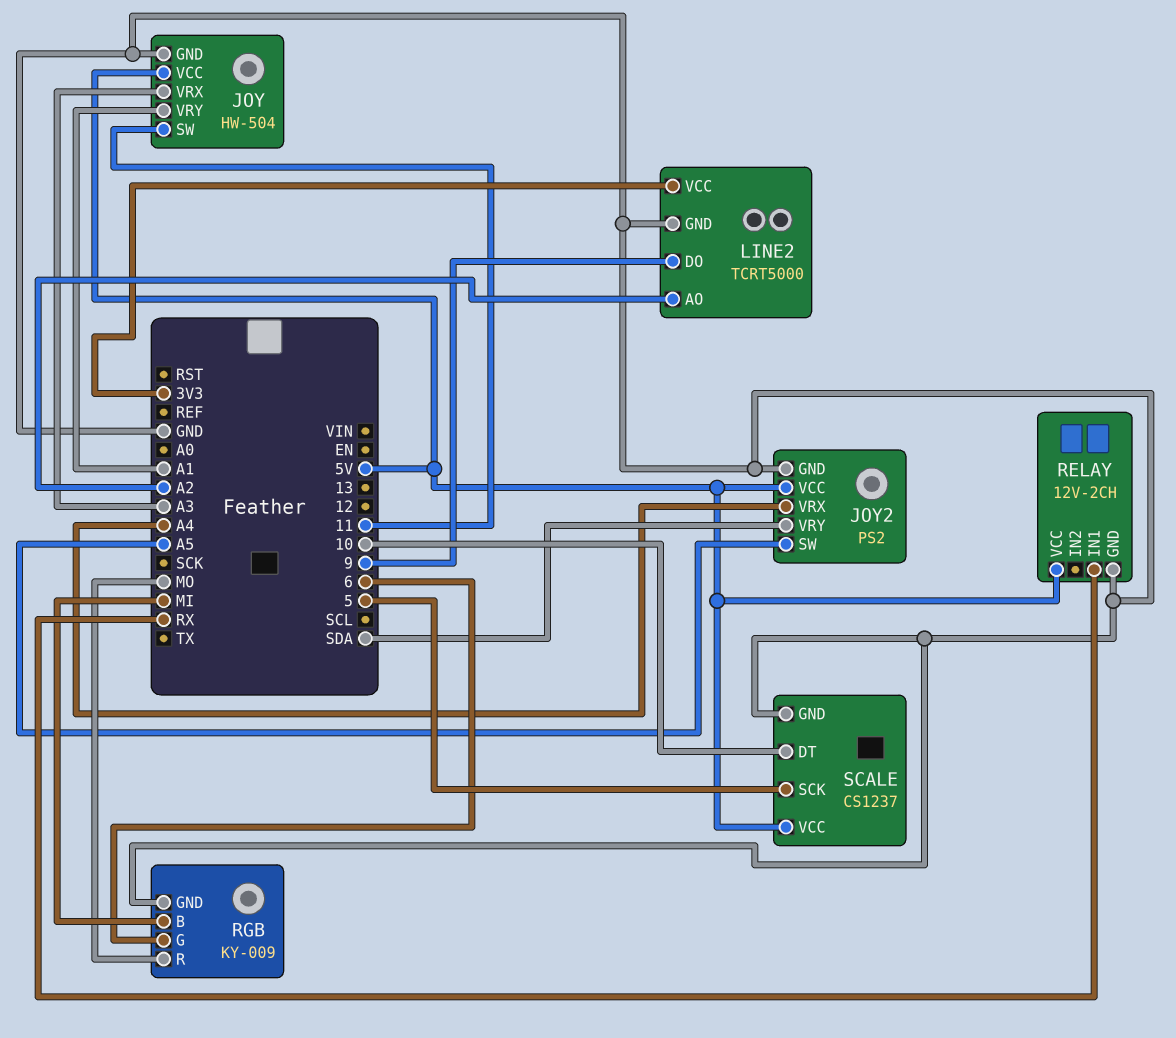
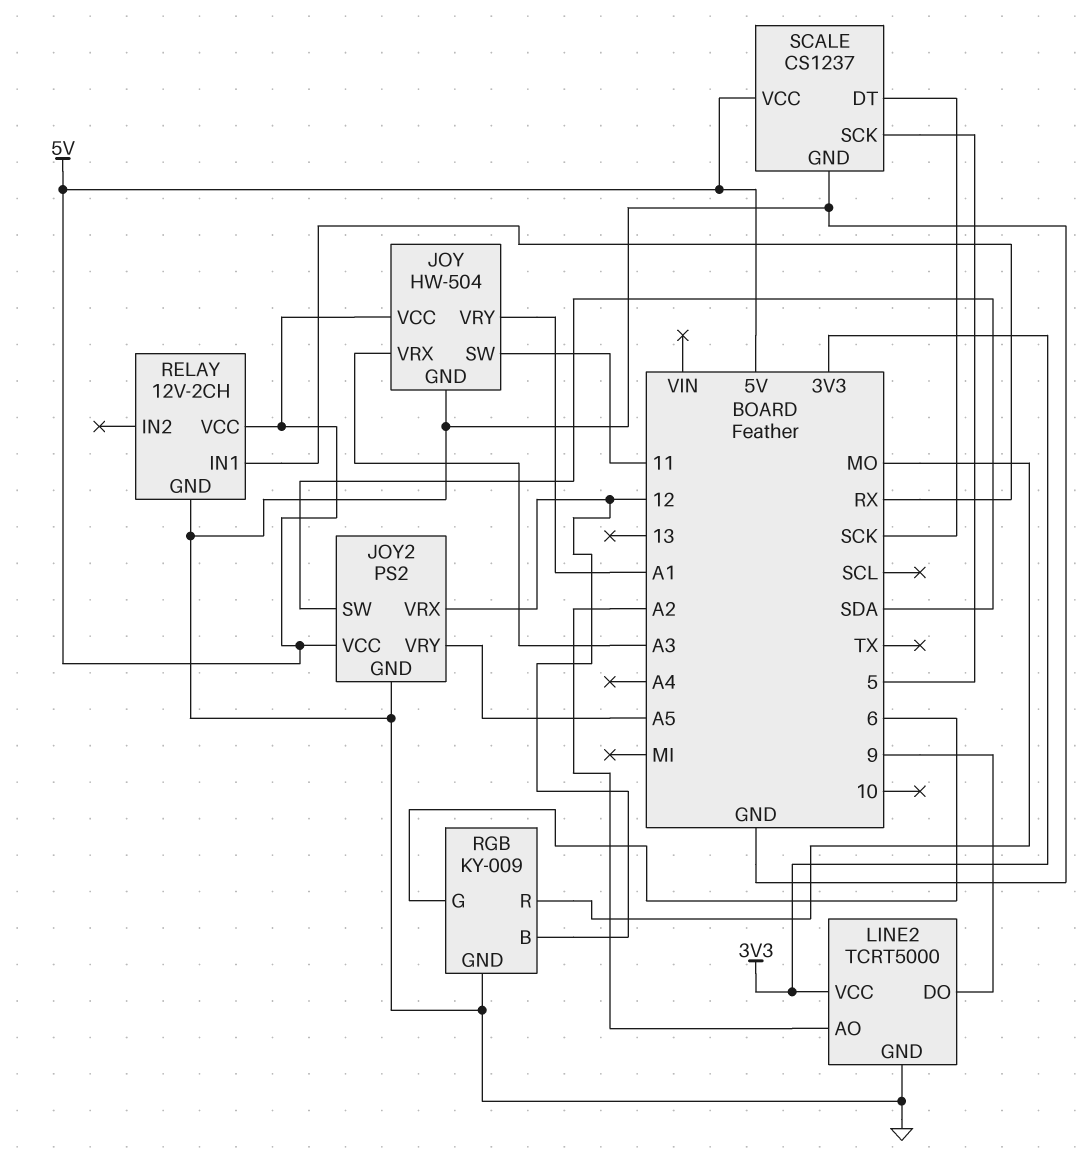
JOY2 pin SW: A5 -> SDA
JOY2 pin VRX: A4 -> 12
JOY2 pin VRY: SDA -> A5
RGB pin B: MI -> 12
SCALE pin DT: 10 -> SCK

